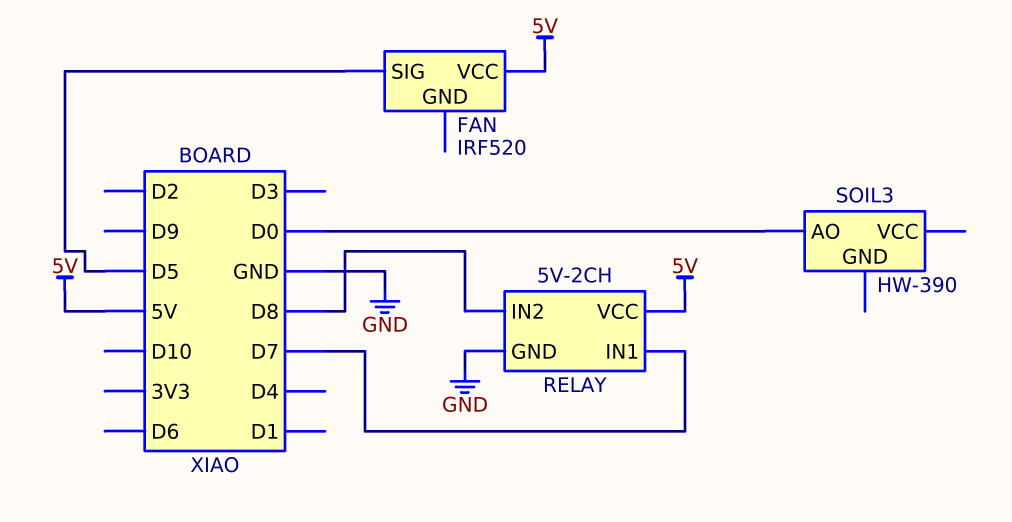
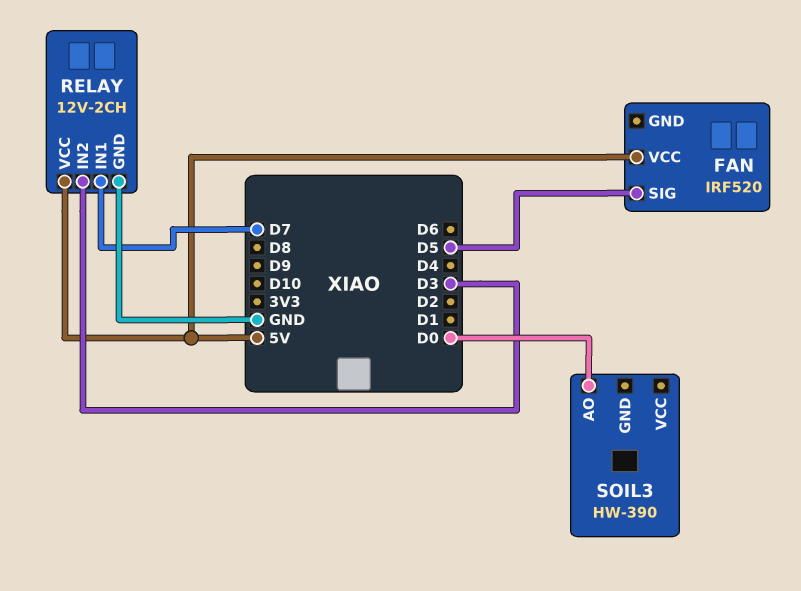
RELAY: 5V-2CH -> 12V-2CH
RELAY pin IN2: D8 -> D3

